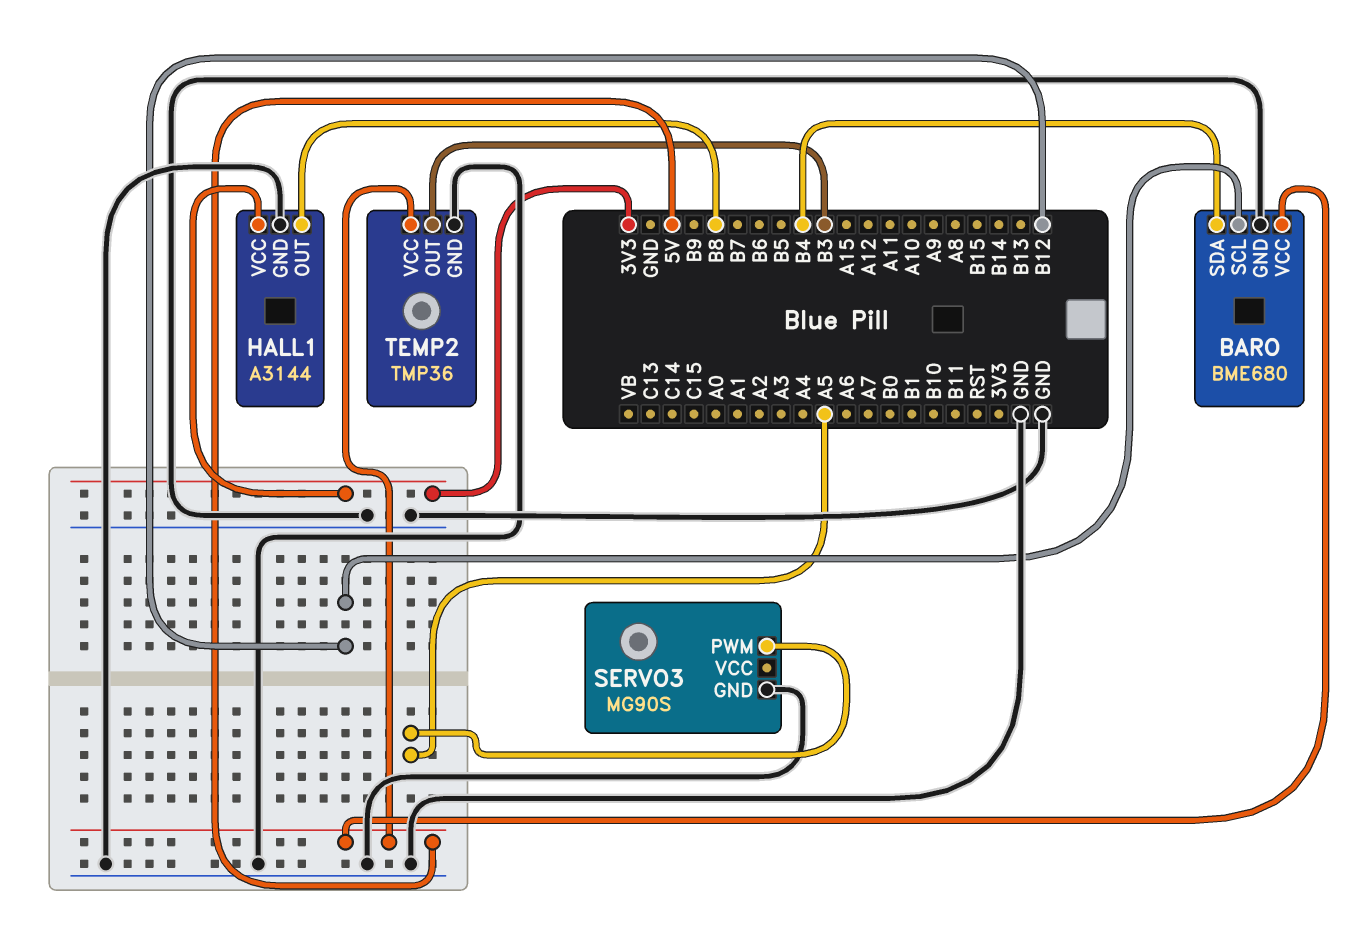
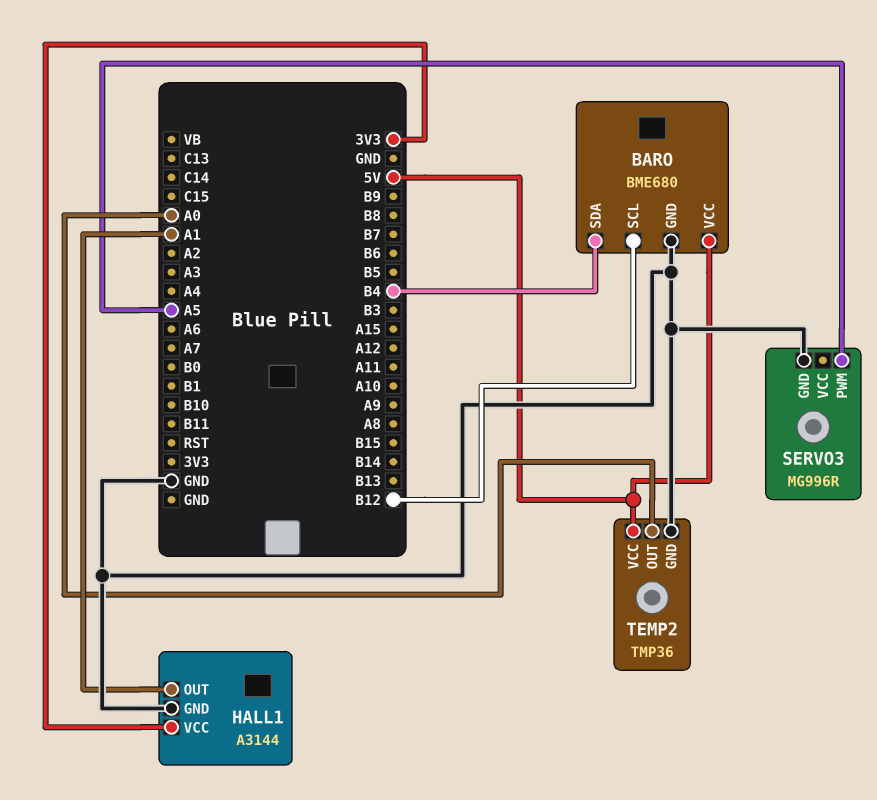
HALL1 pin OUT: B8 -> A1
SERVO3: MG90S -> MG996R
TEMP2 pin OUT: B3 -> A0

